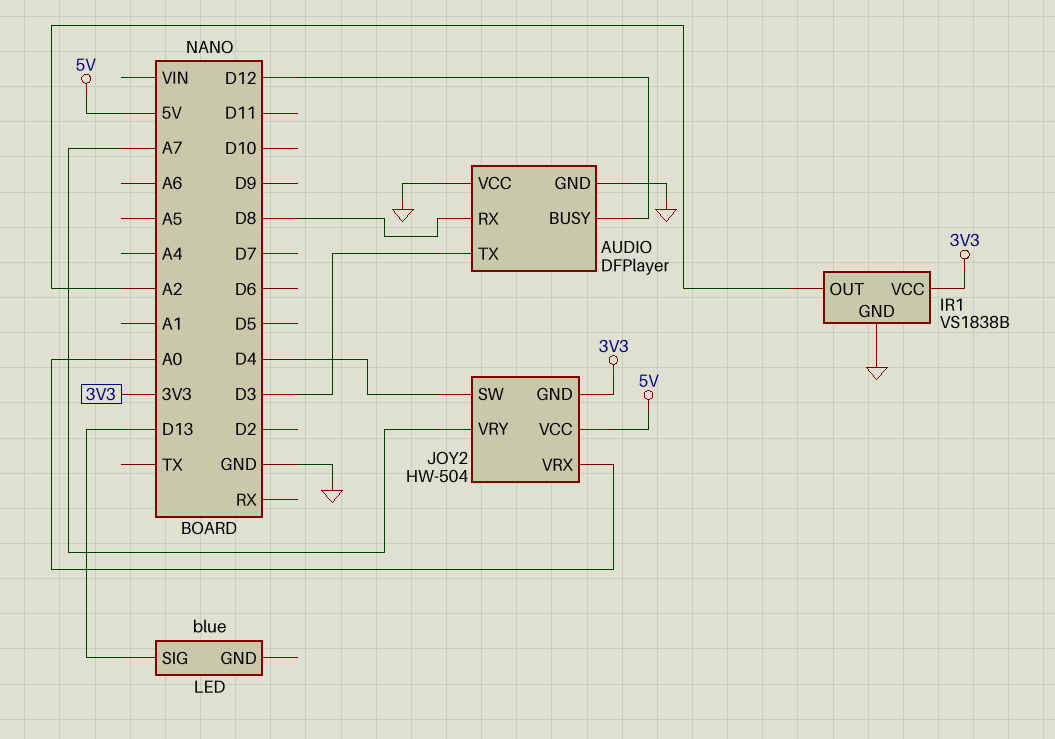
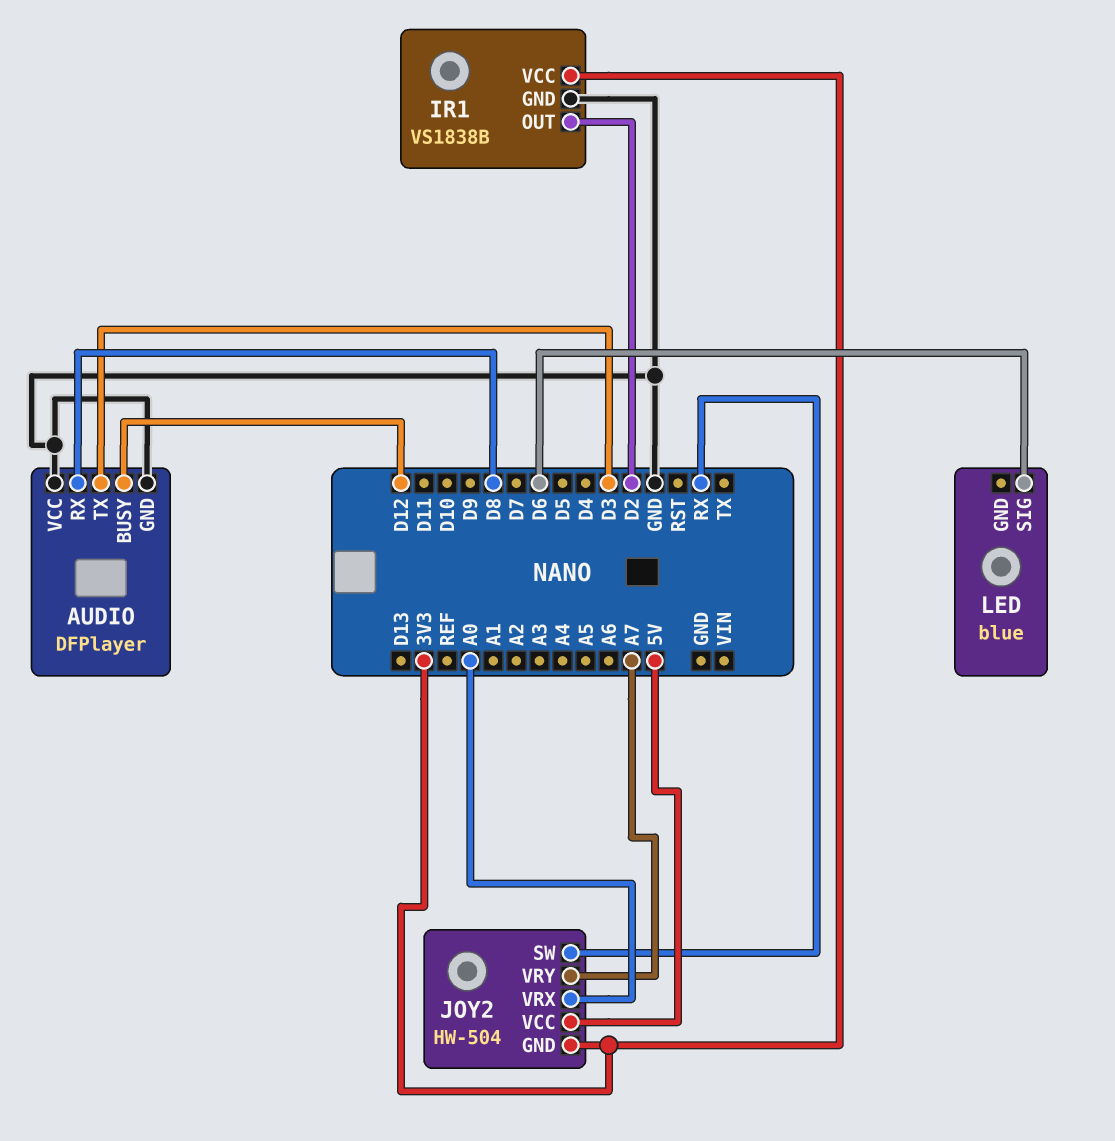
IR1 pin OUT: A2 -> D2
JOY2 pin SW: D4 -> RX
LED pin SIG: D13 -> D6

